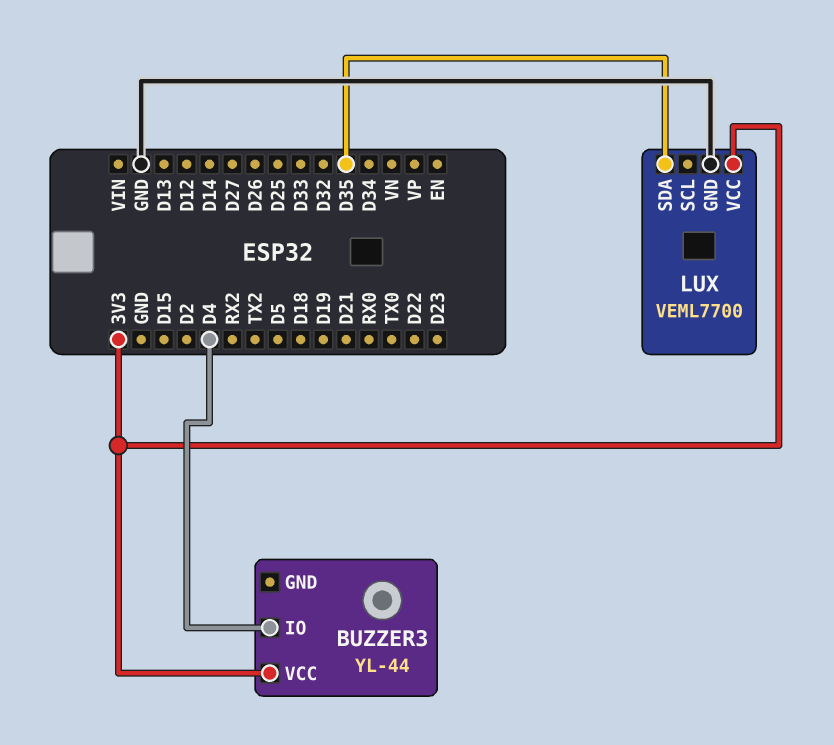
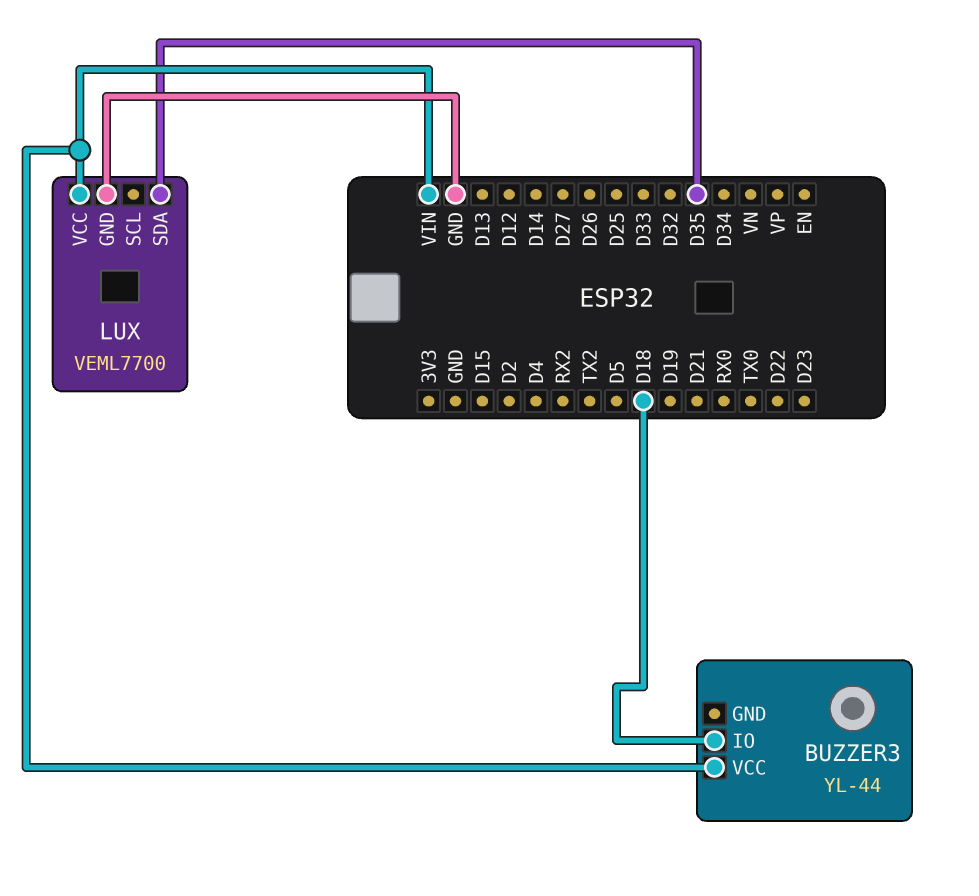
BUZZER3 pin IO: D4 -> D18
BUZZER3 pin VCC: 3V3 -> VIN
LUX pin VCC: 3V3 -> VIN

